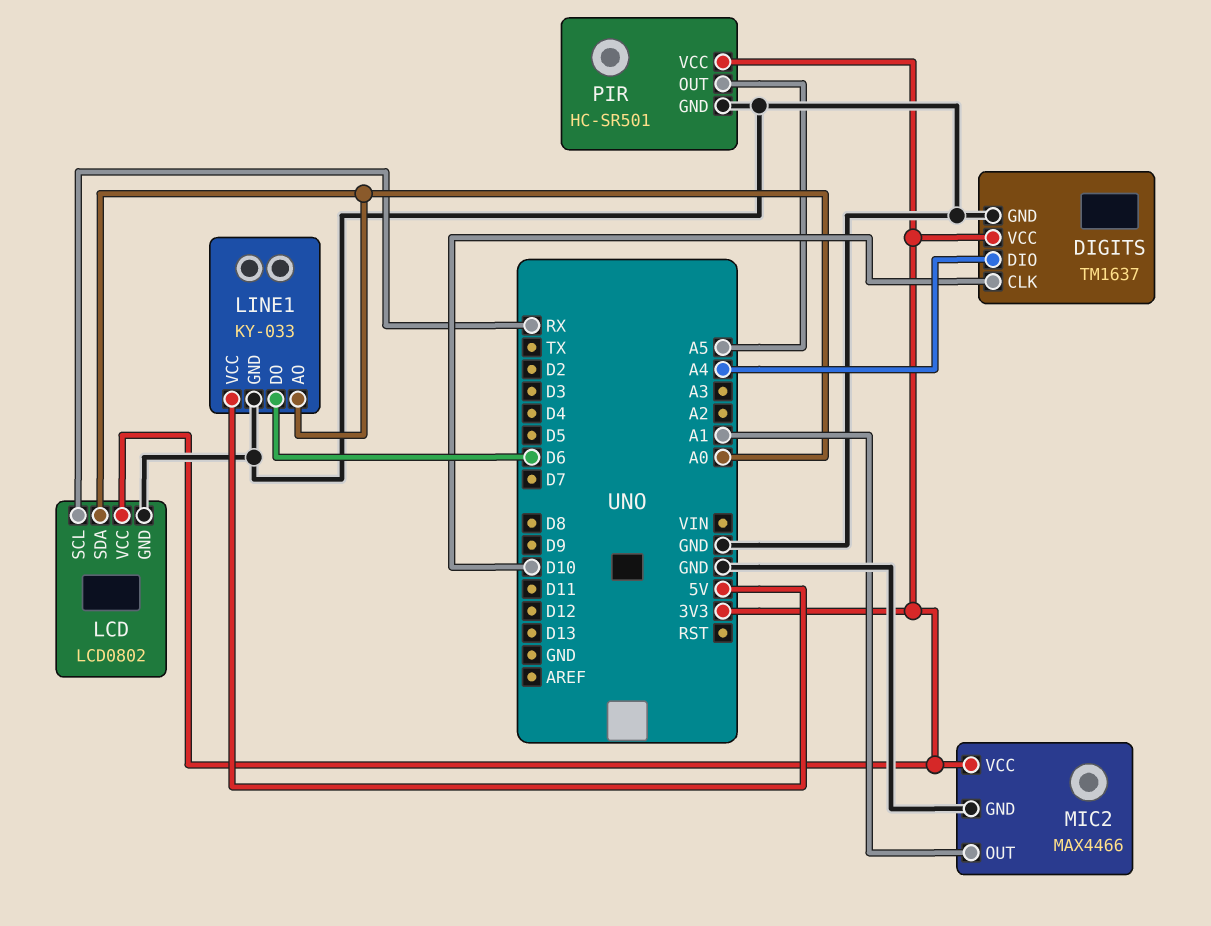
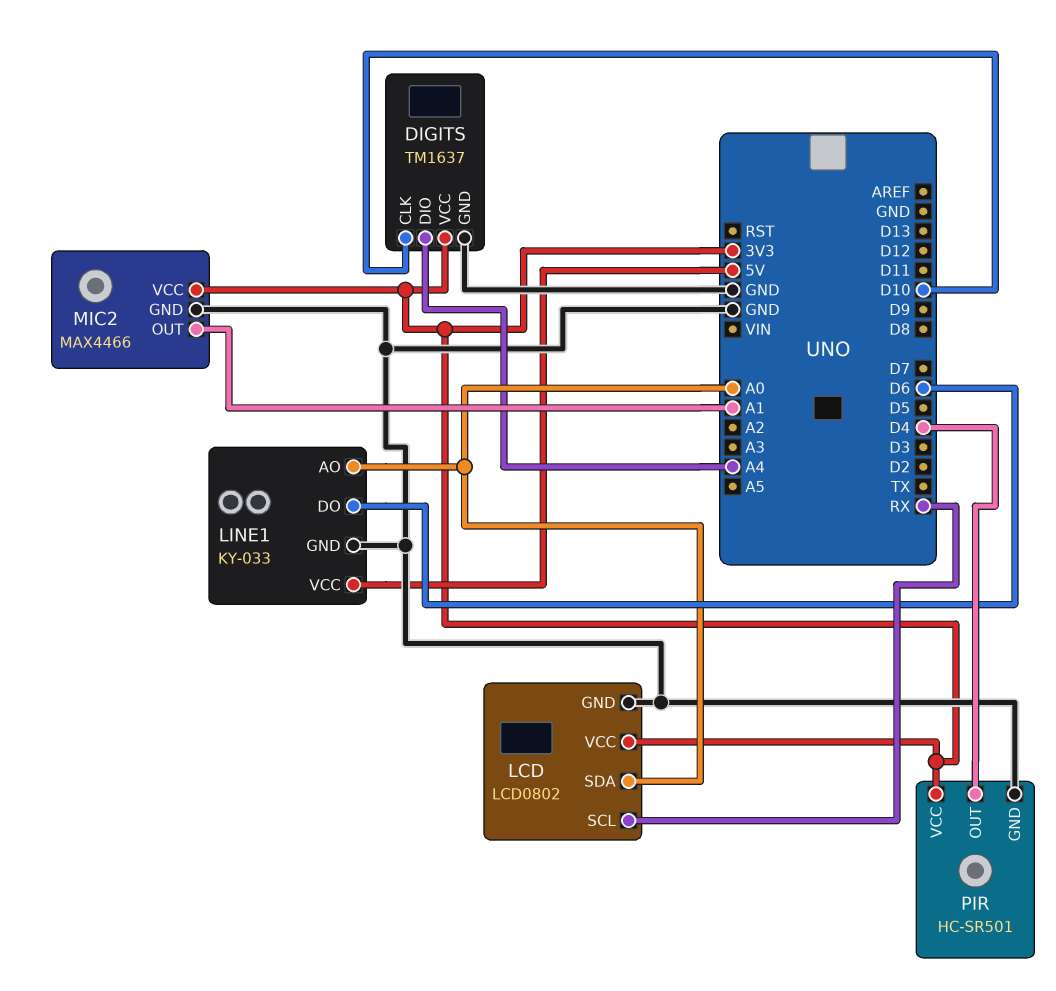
PIR pin OUT: A5 -> D4

